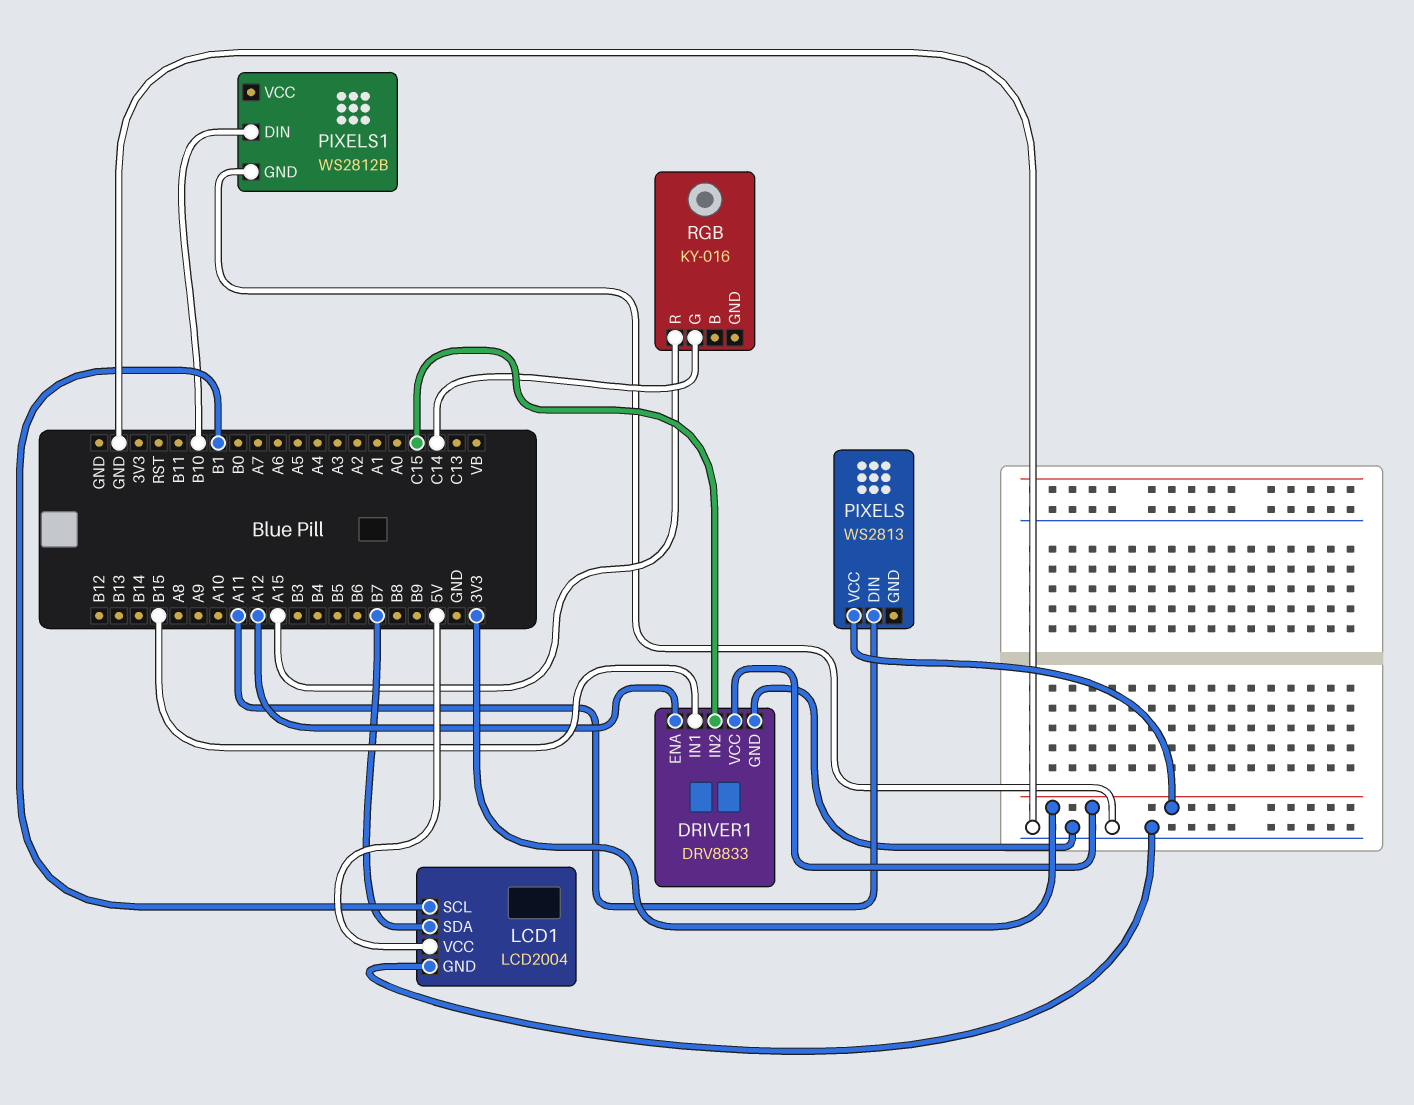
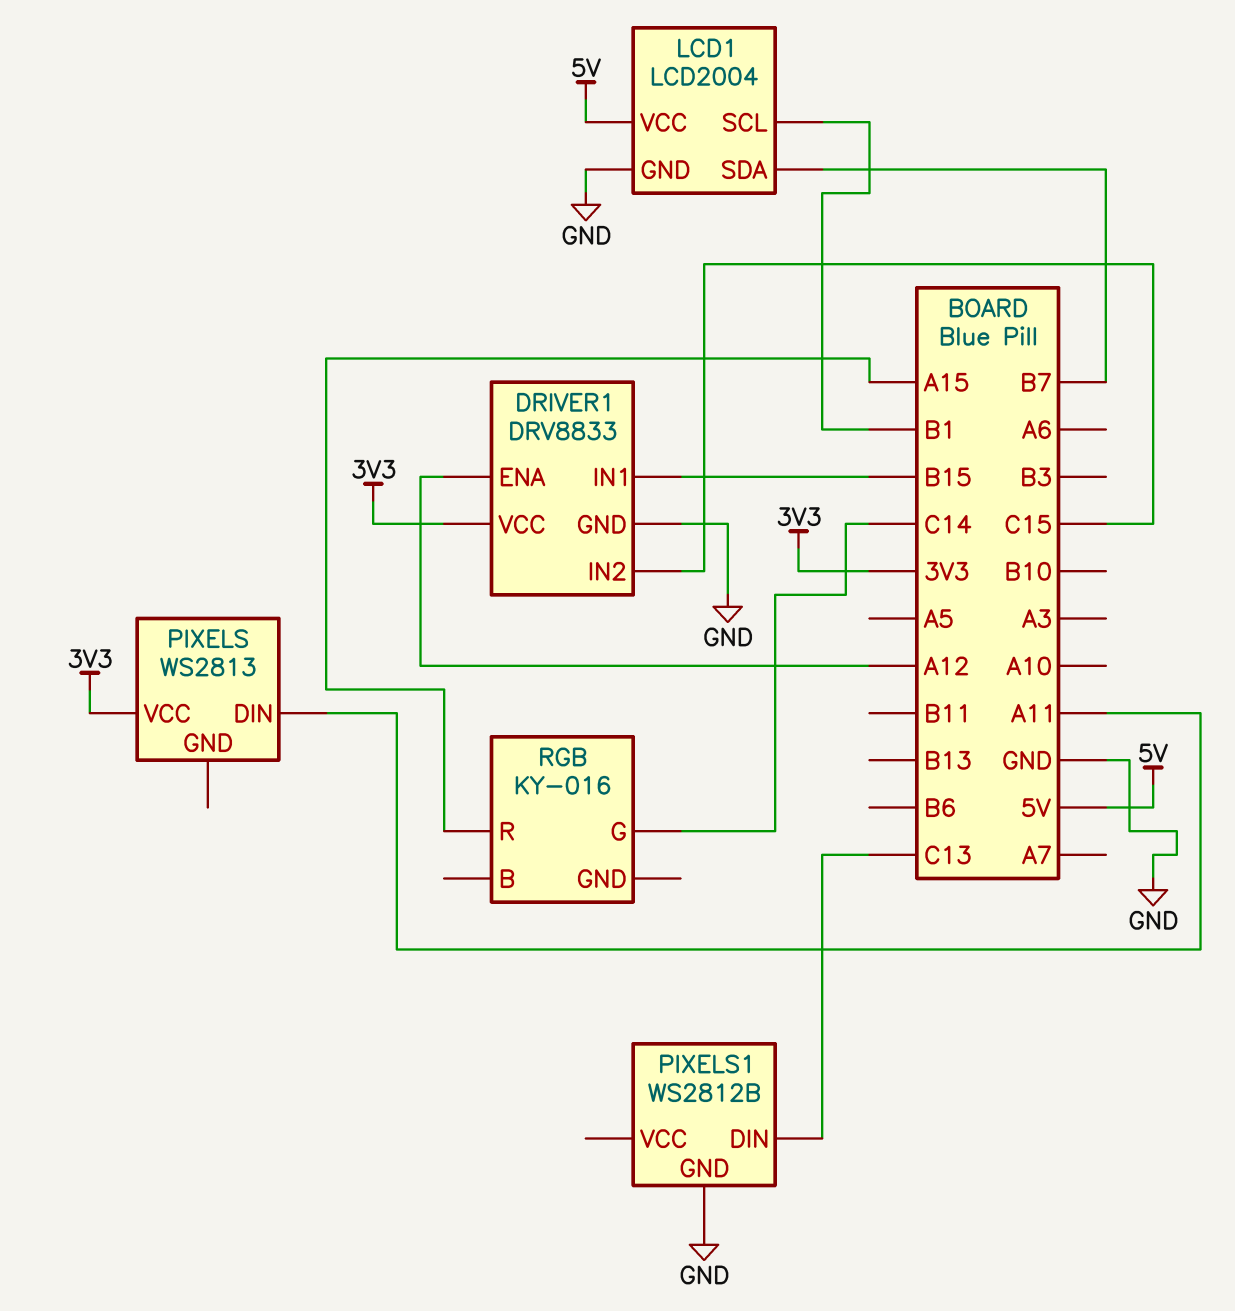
PIXELS1 pin DIN: B10 -> C13

